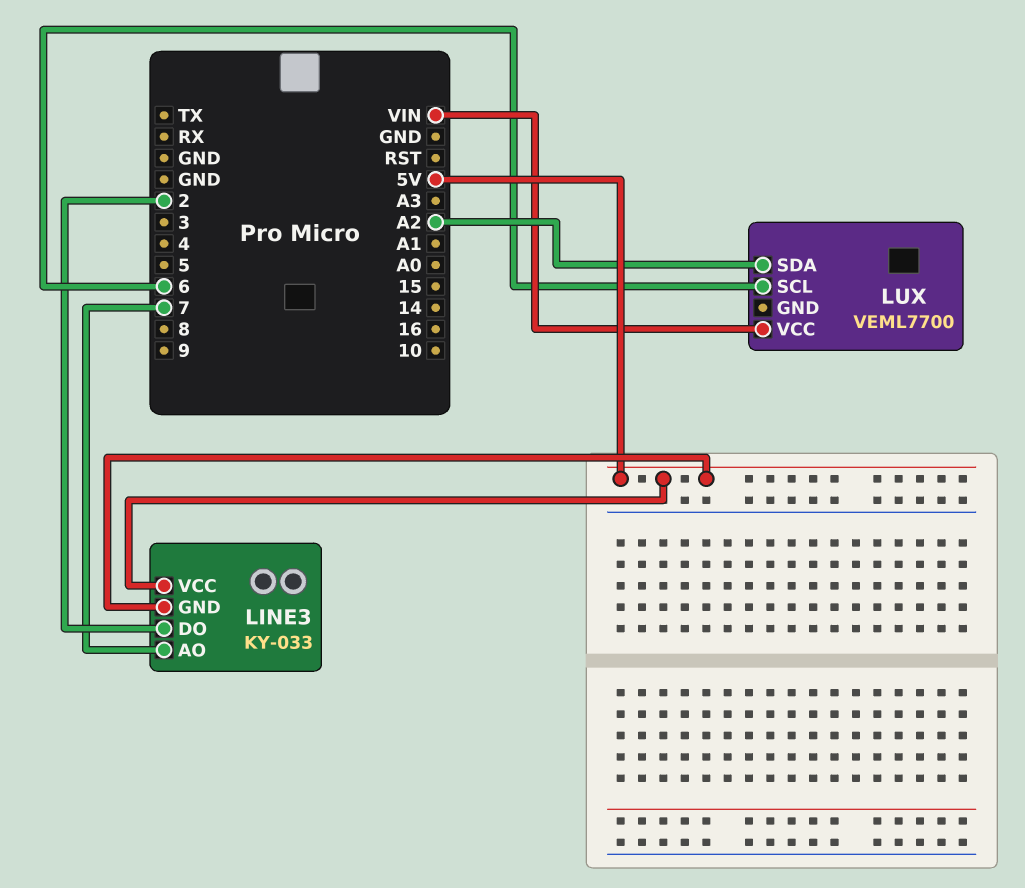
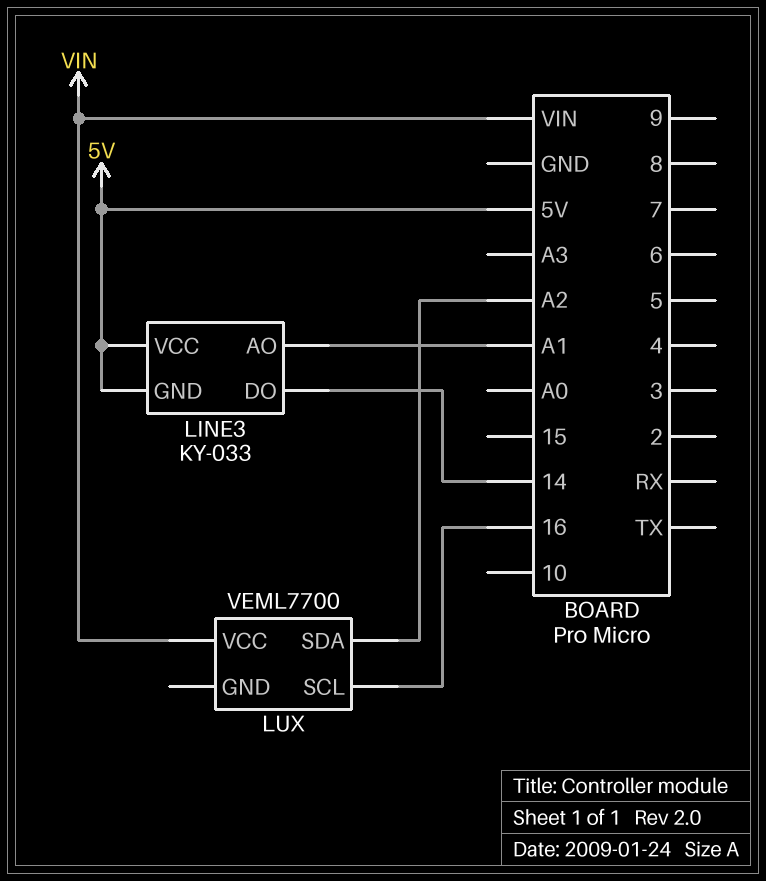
LINE3 pin AO: 7 -> A1
LINE3 pin DO: 2 -> 14
LUX pin SCL: 6 -> 16

